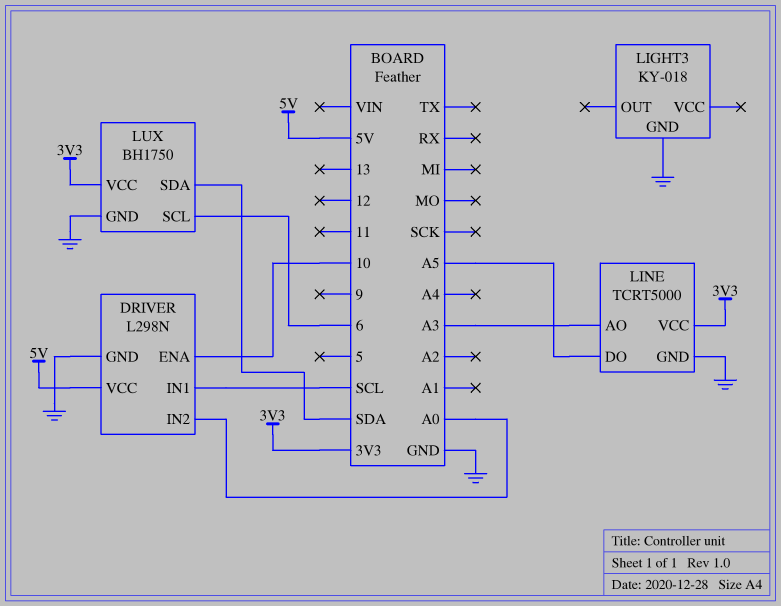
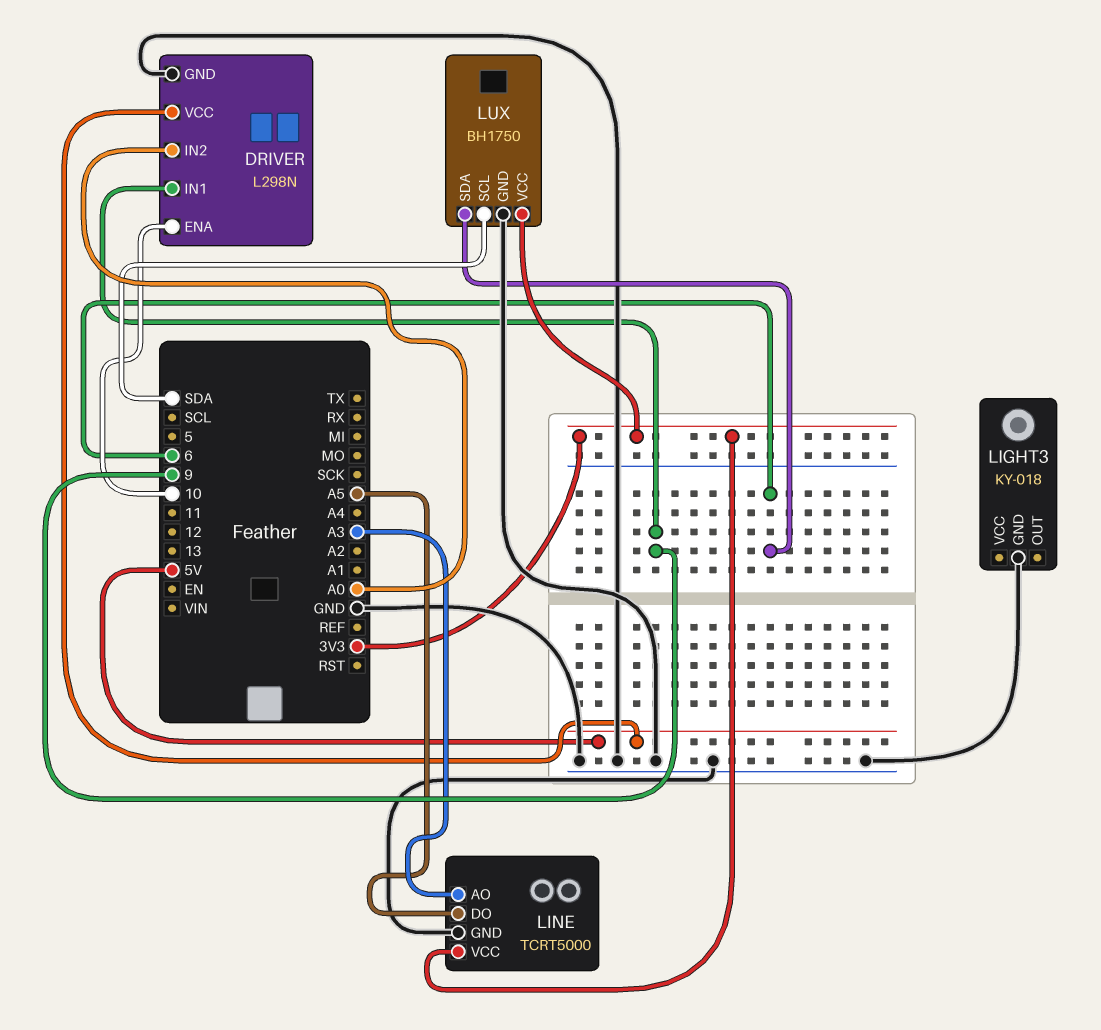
DRIVER pin IN1: SCL -> 9
LUX pin SCL: 6 -> SDA
LUX pin SDA: SDA -> 6

